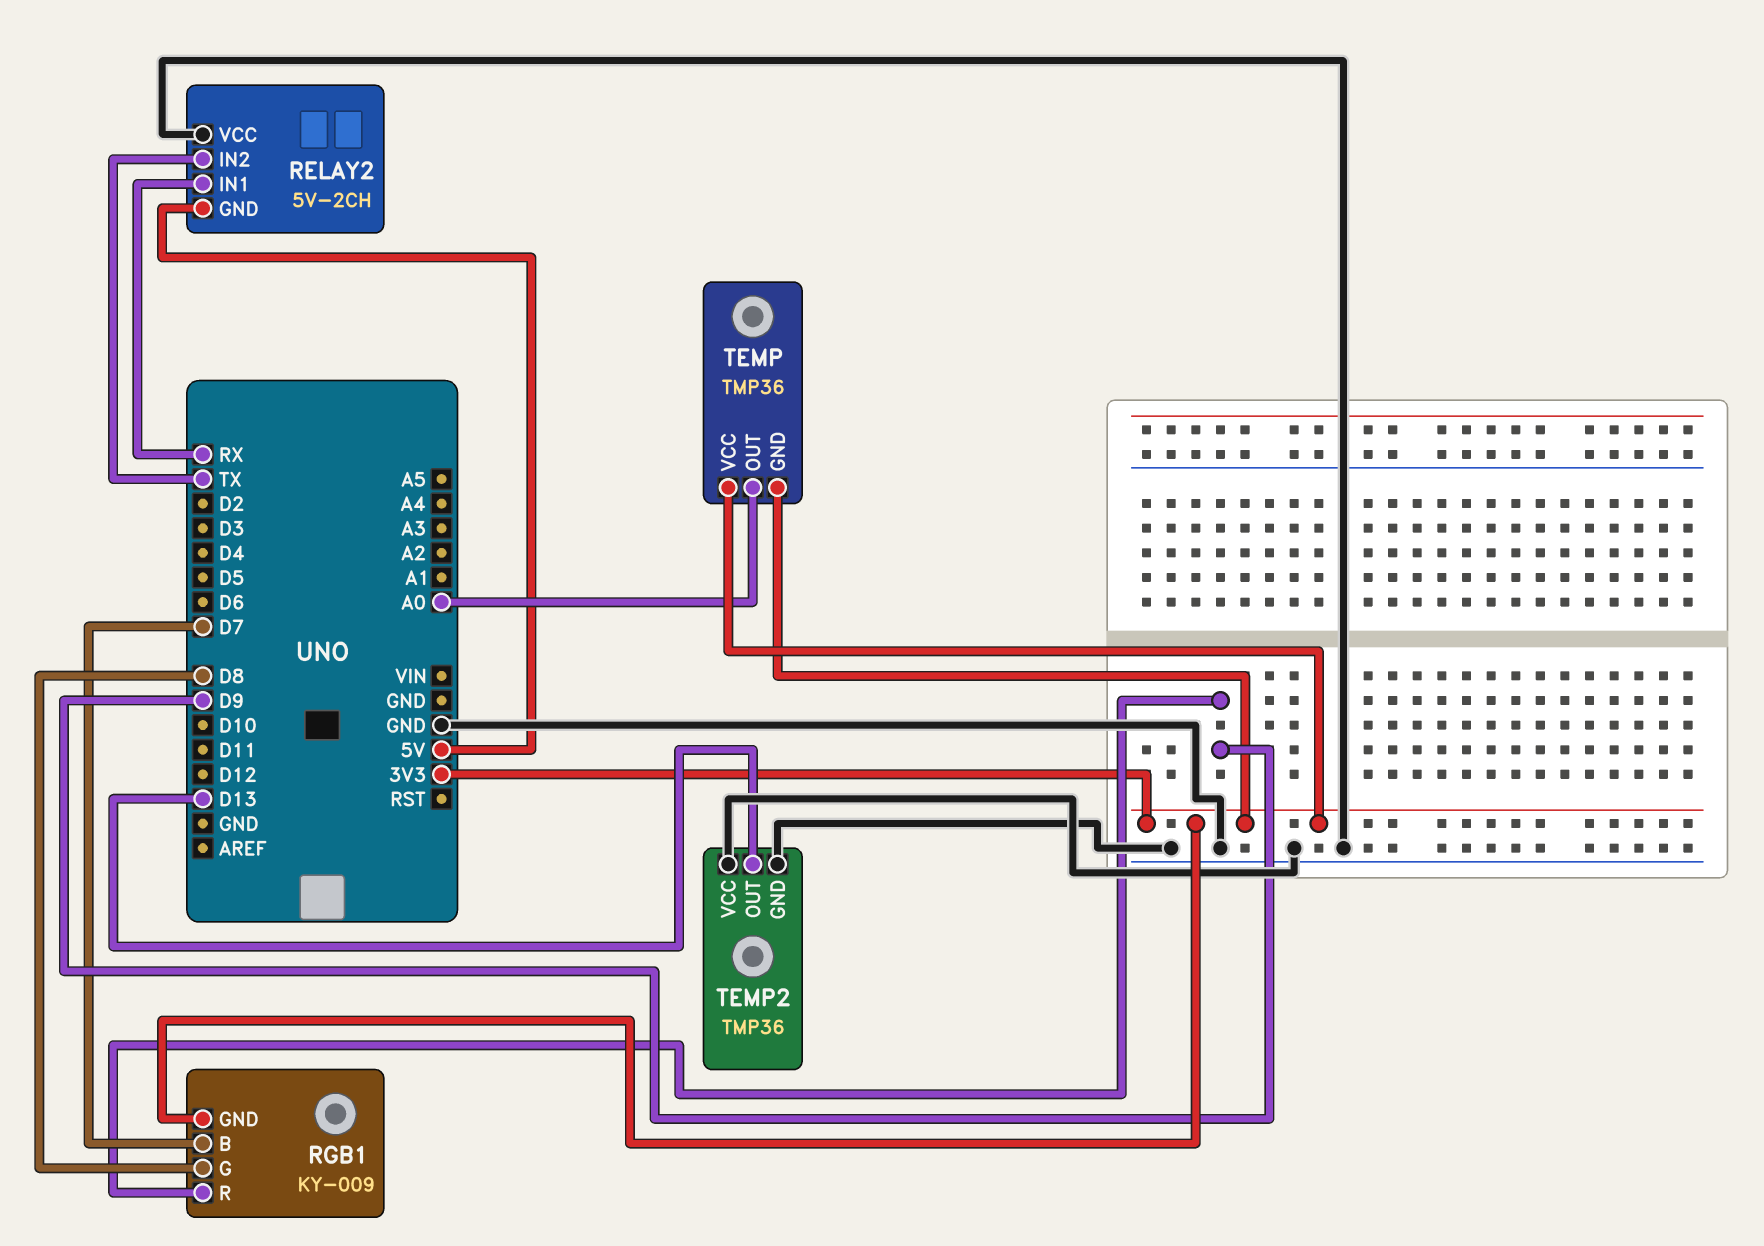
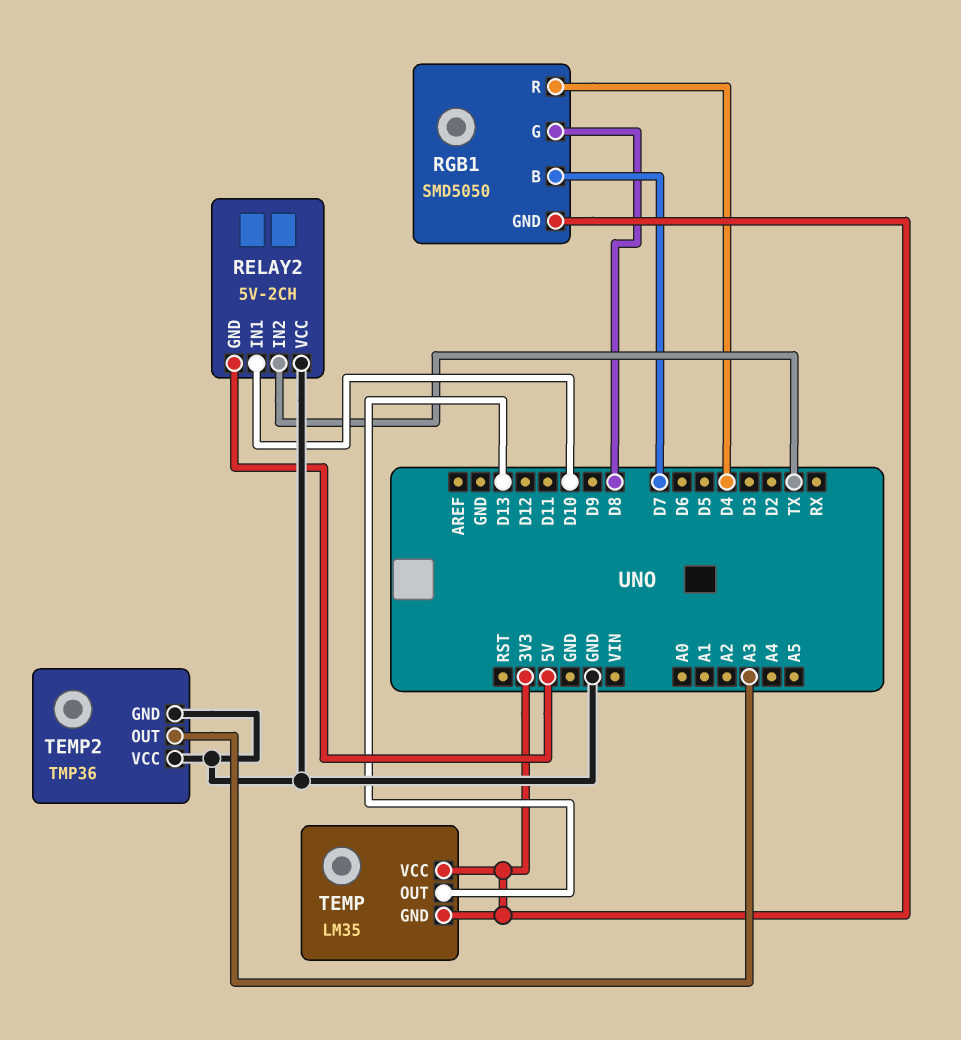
RELAY2 pin IN1: RX -> D10
RGB1: KY-009 -> SMD5050
RGB1 pin R: D9 -> D4
TEMP: TMP36 -> LM35
TEMP pin OUT: A0 -> D13
TEMP2 pin OUT: D13 -> A3

